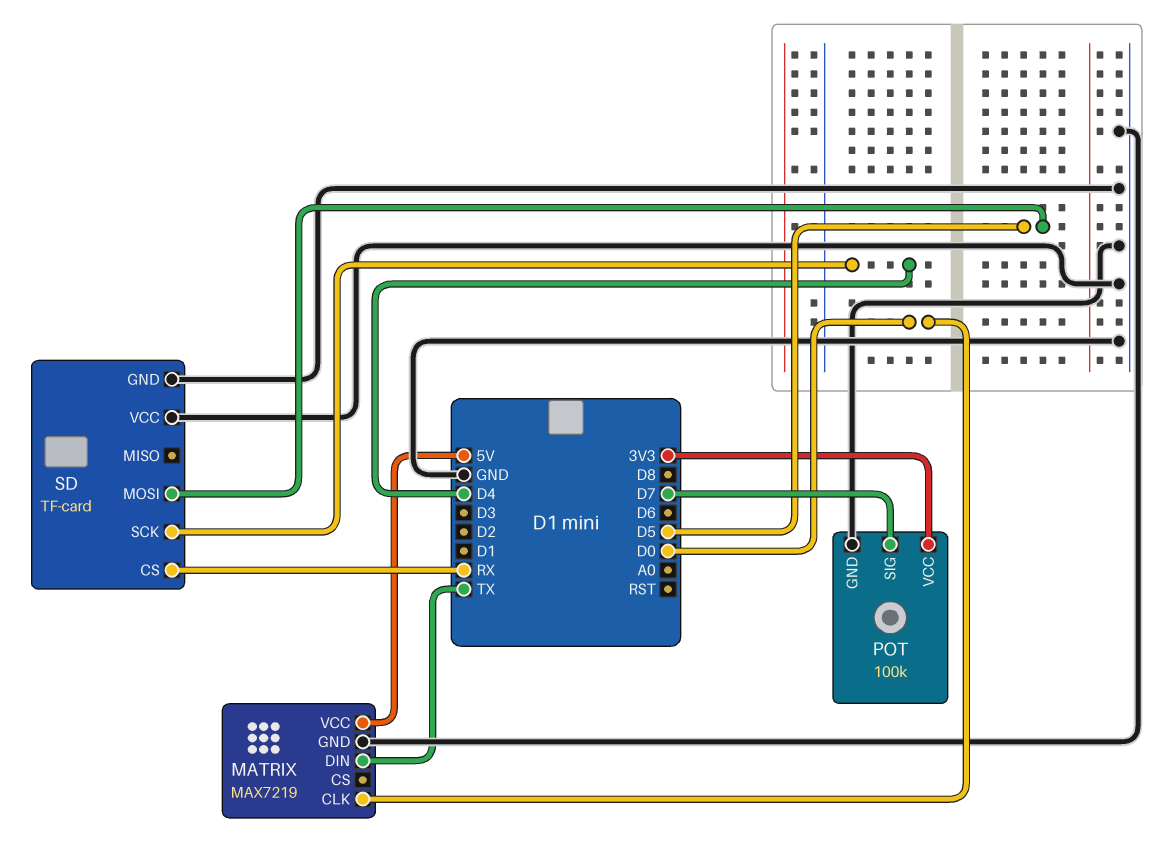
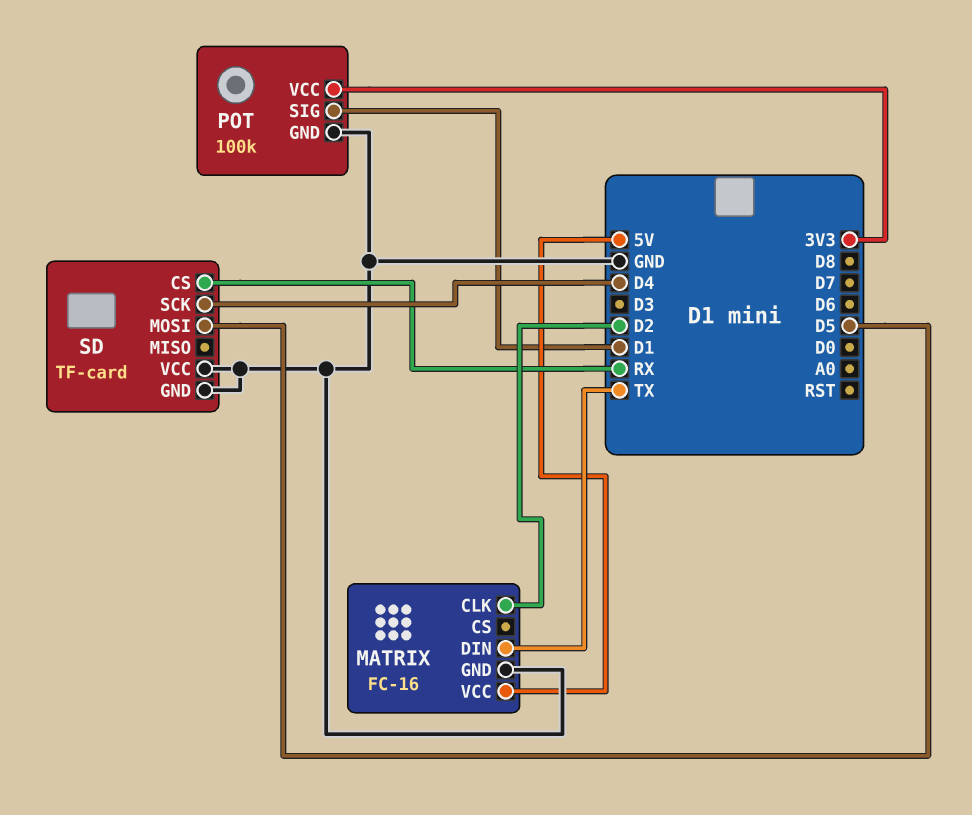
MATRIX: MAX7219 -> FC-16
MATRIX pin CLK: D0 -> D2
POT pin SIG: D7 -> D1

